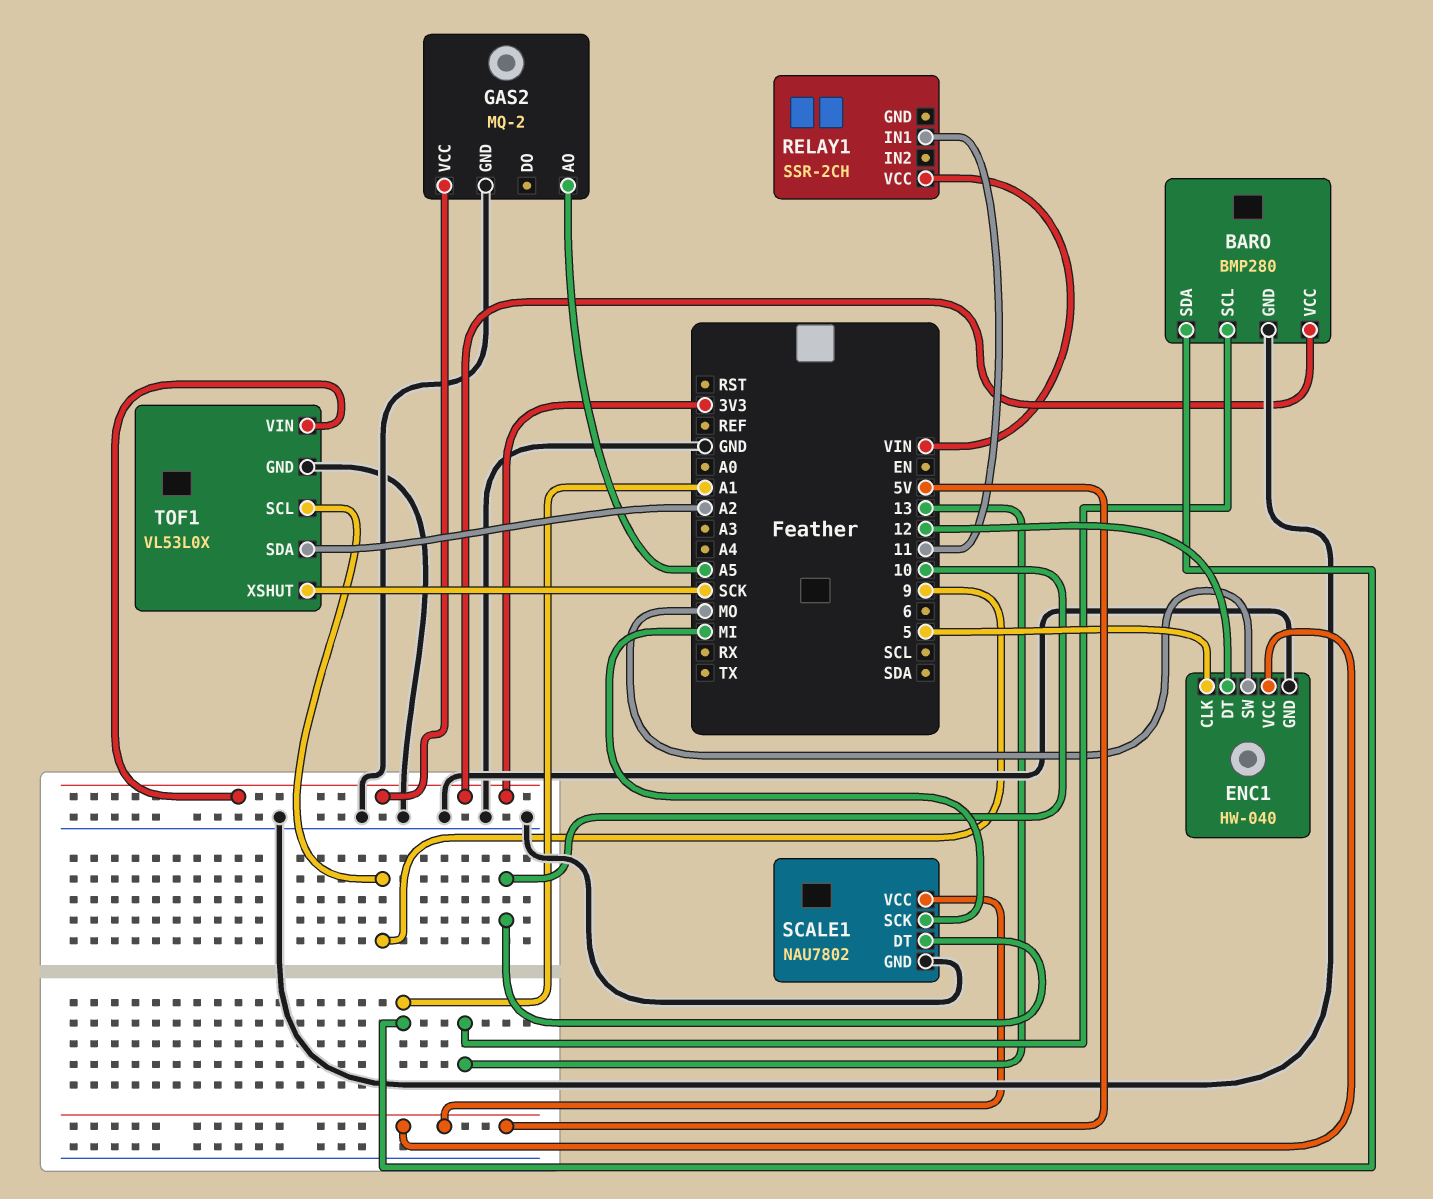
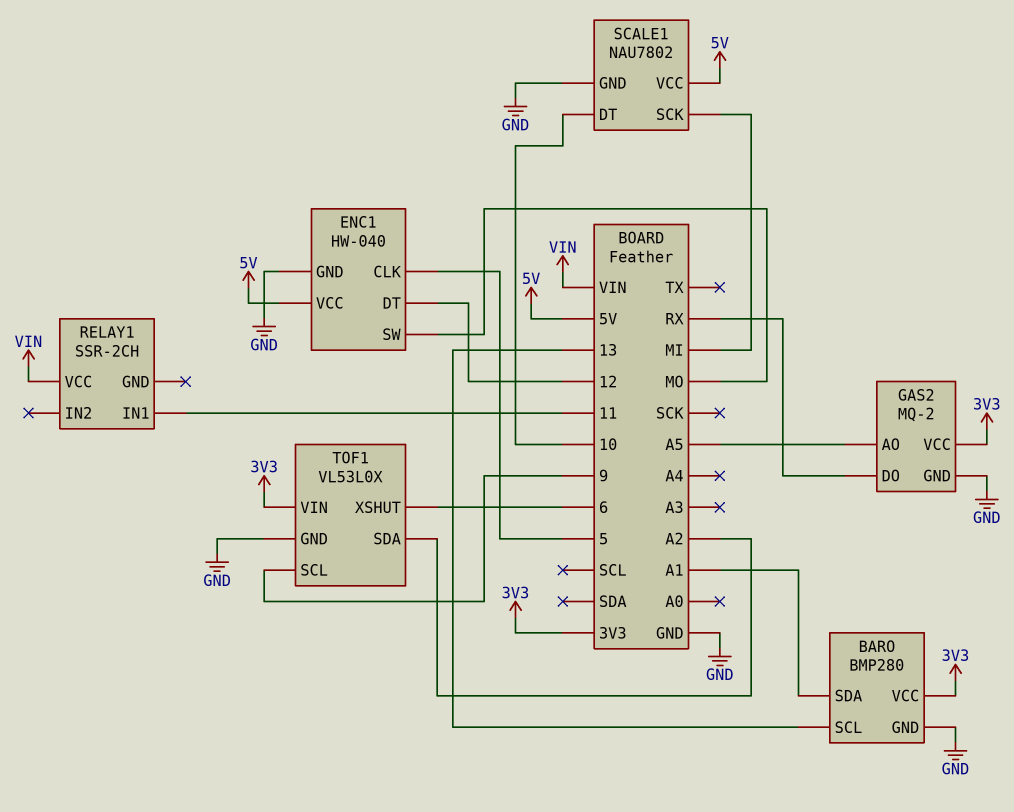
GAS2 pin DO: none -> RX
TOF1 pin XSHUT: SCK -> 6

